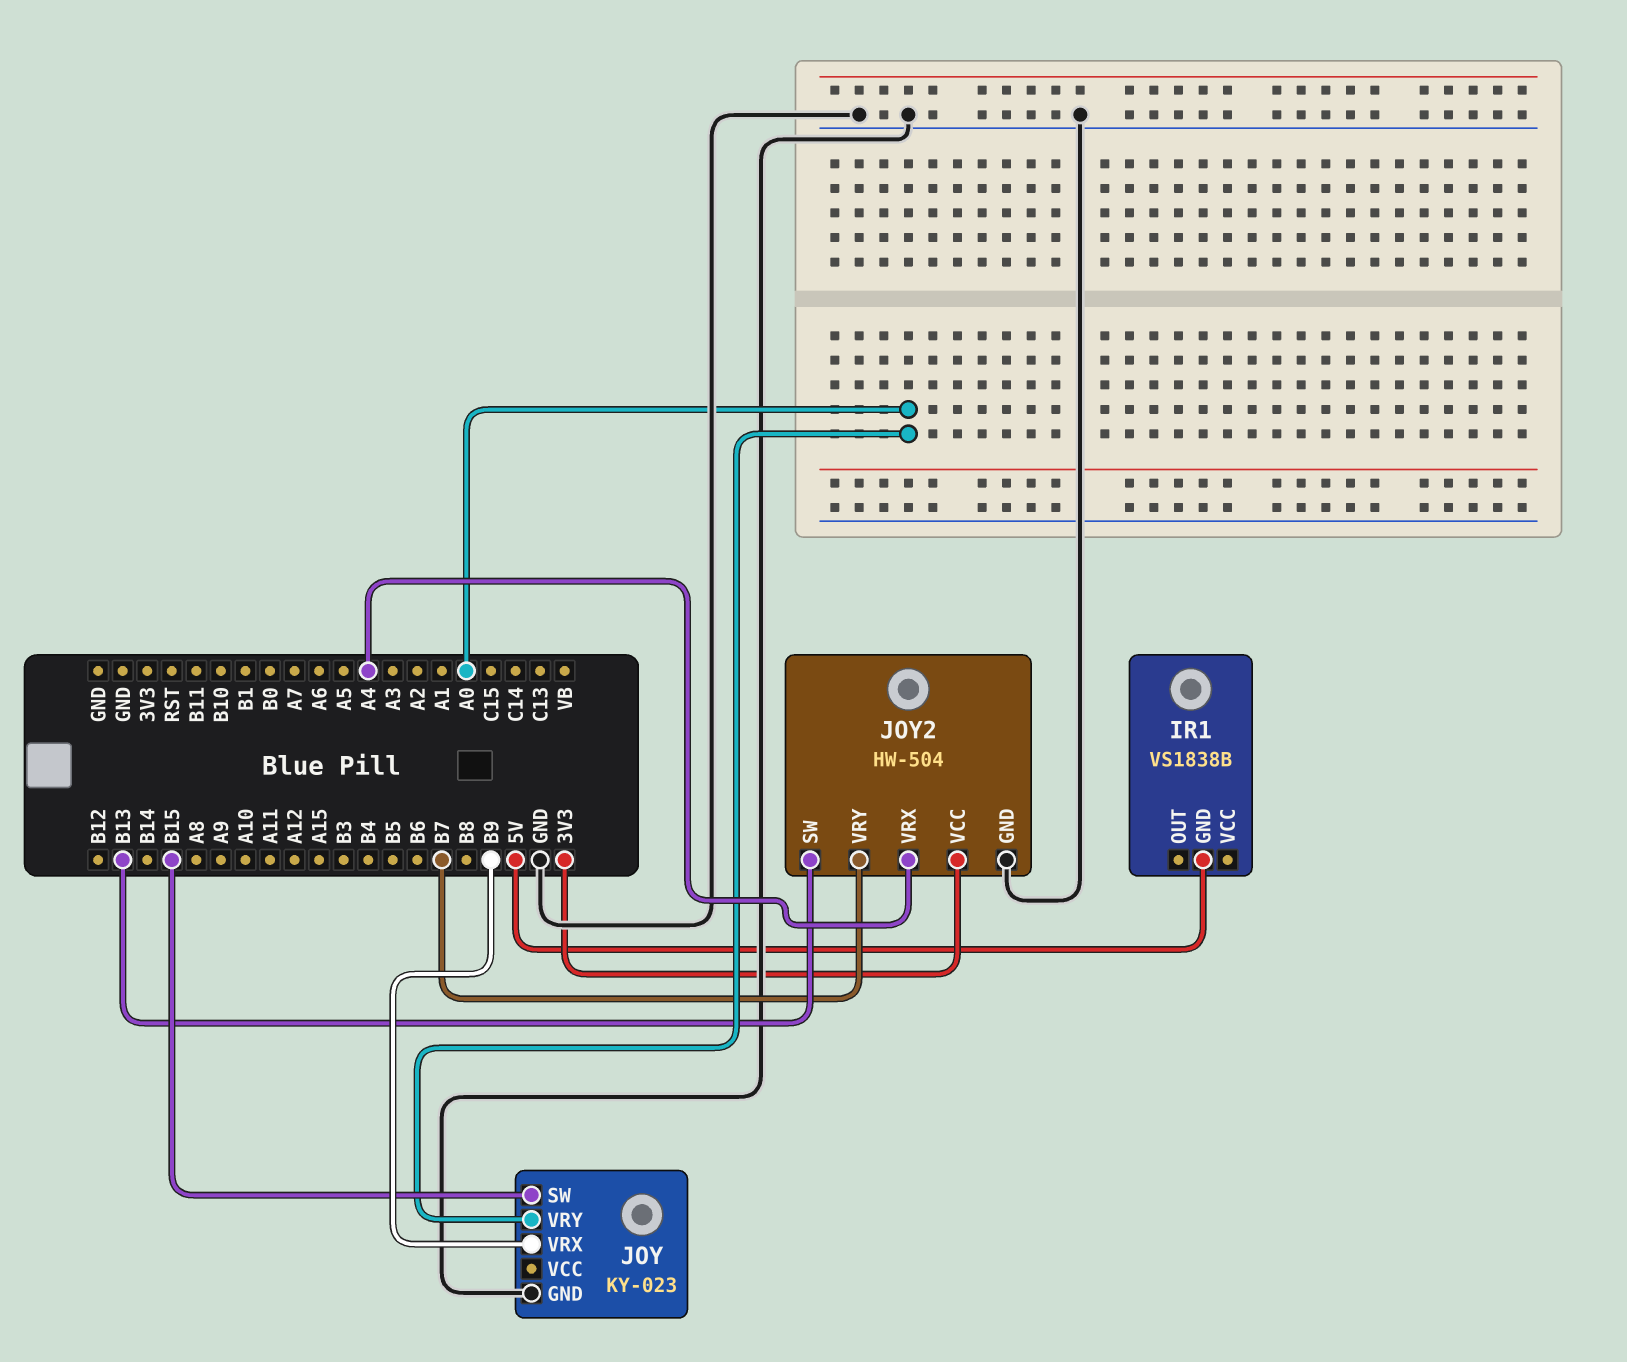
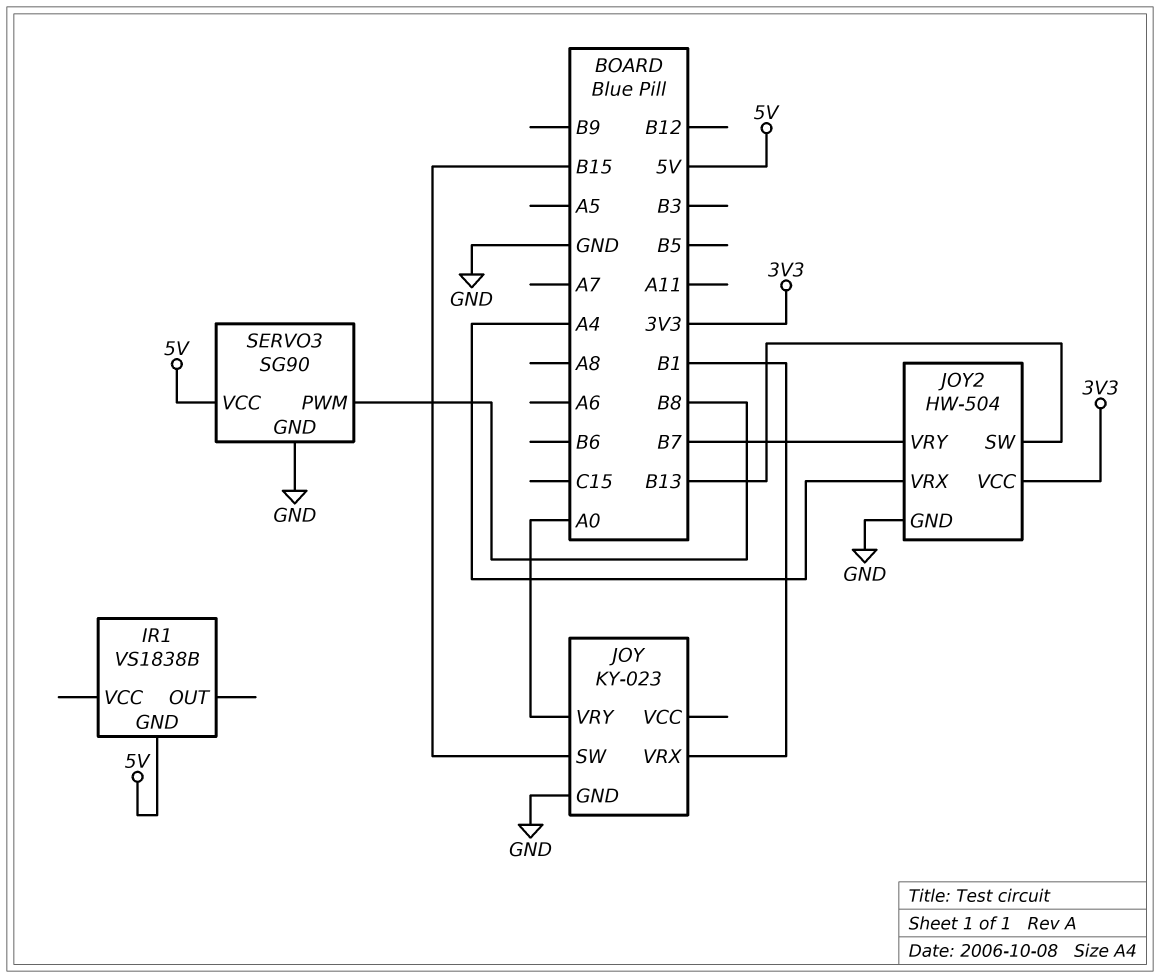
JOY pin VRX: B9 -> B1
SERVO3: none -> SG90
SERVO3 pin GND: none -> GND
SERVO3 pin PWM: none -> B8
SERVO3 pin VCC: none -> 5V

